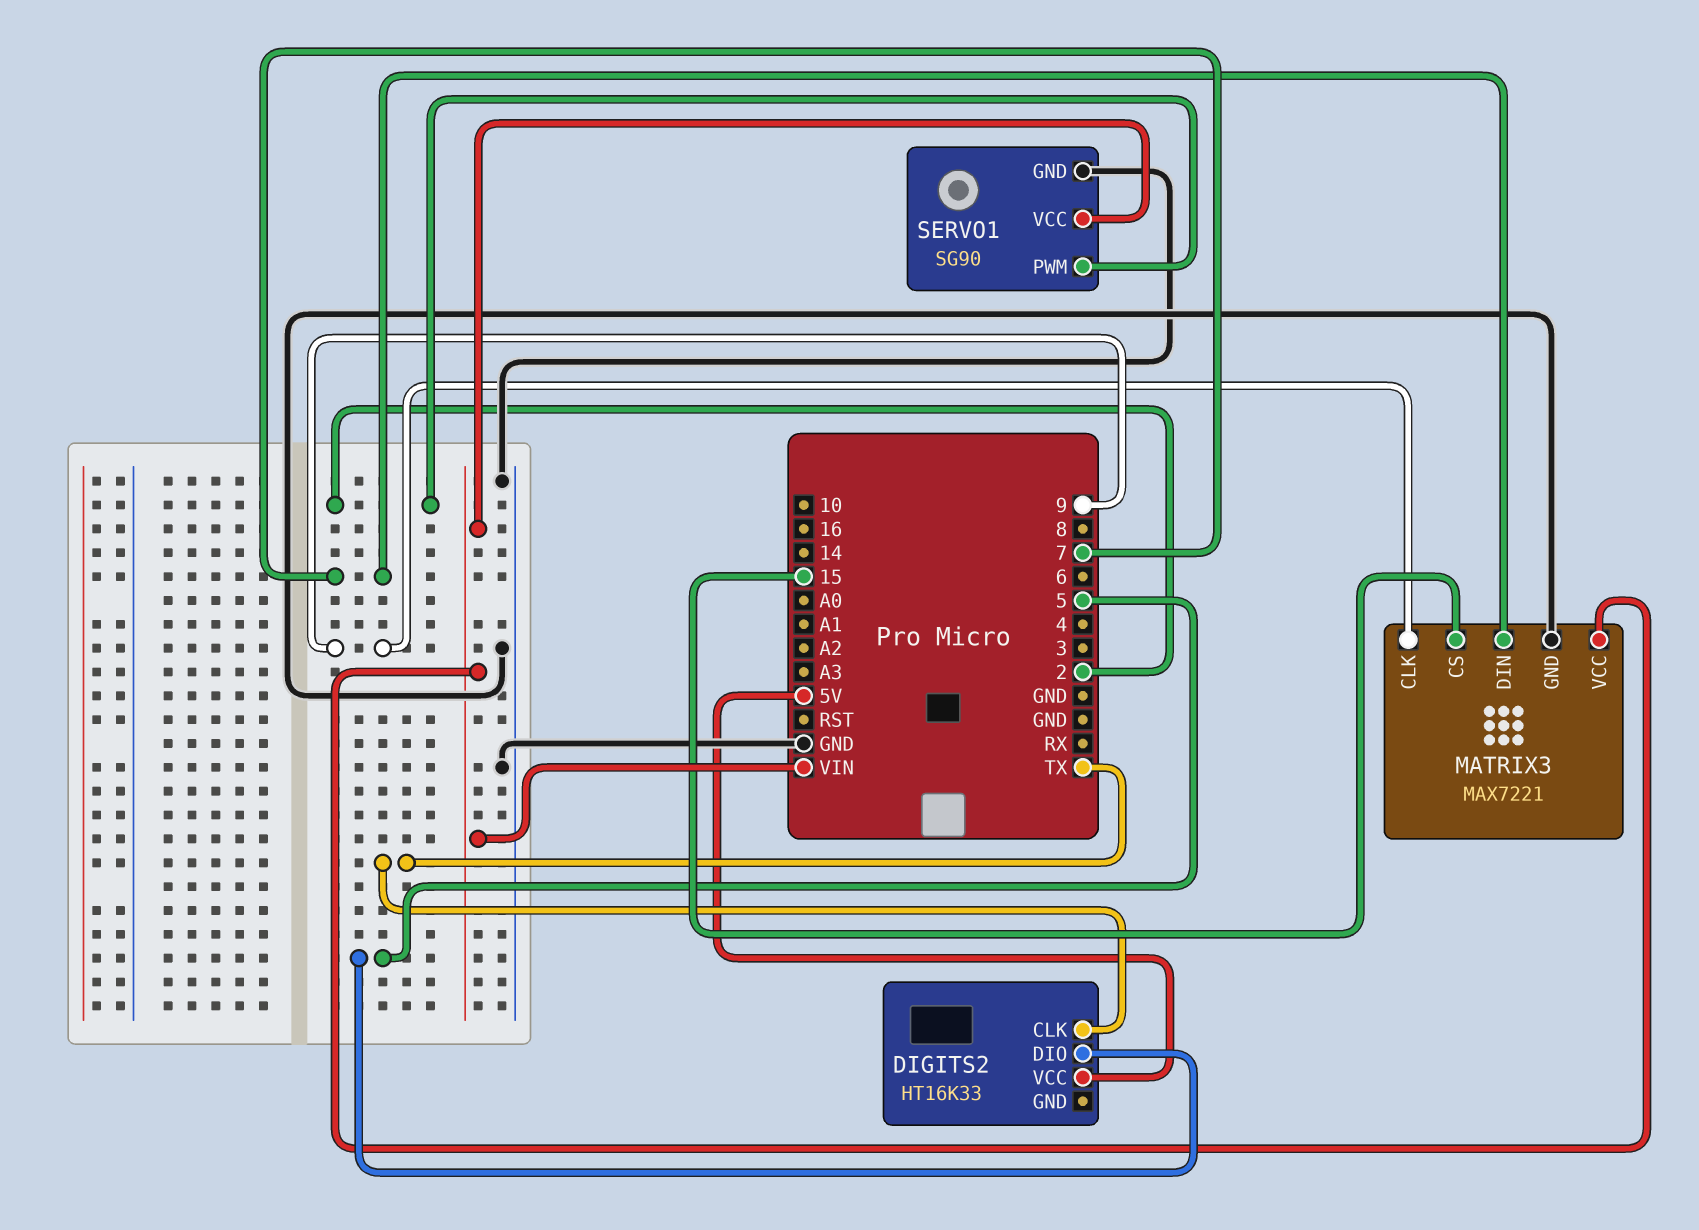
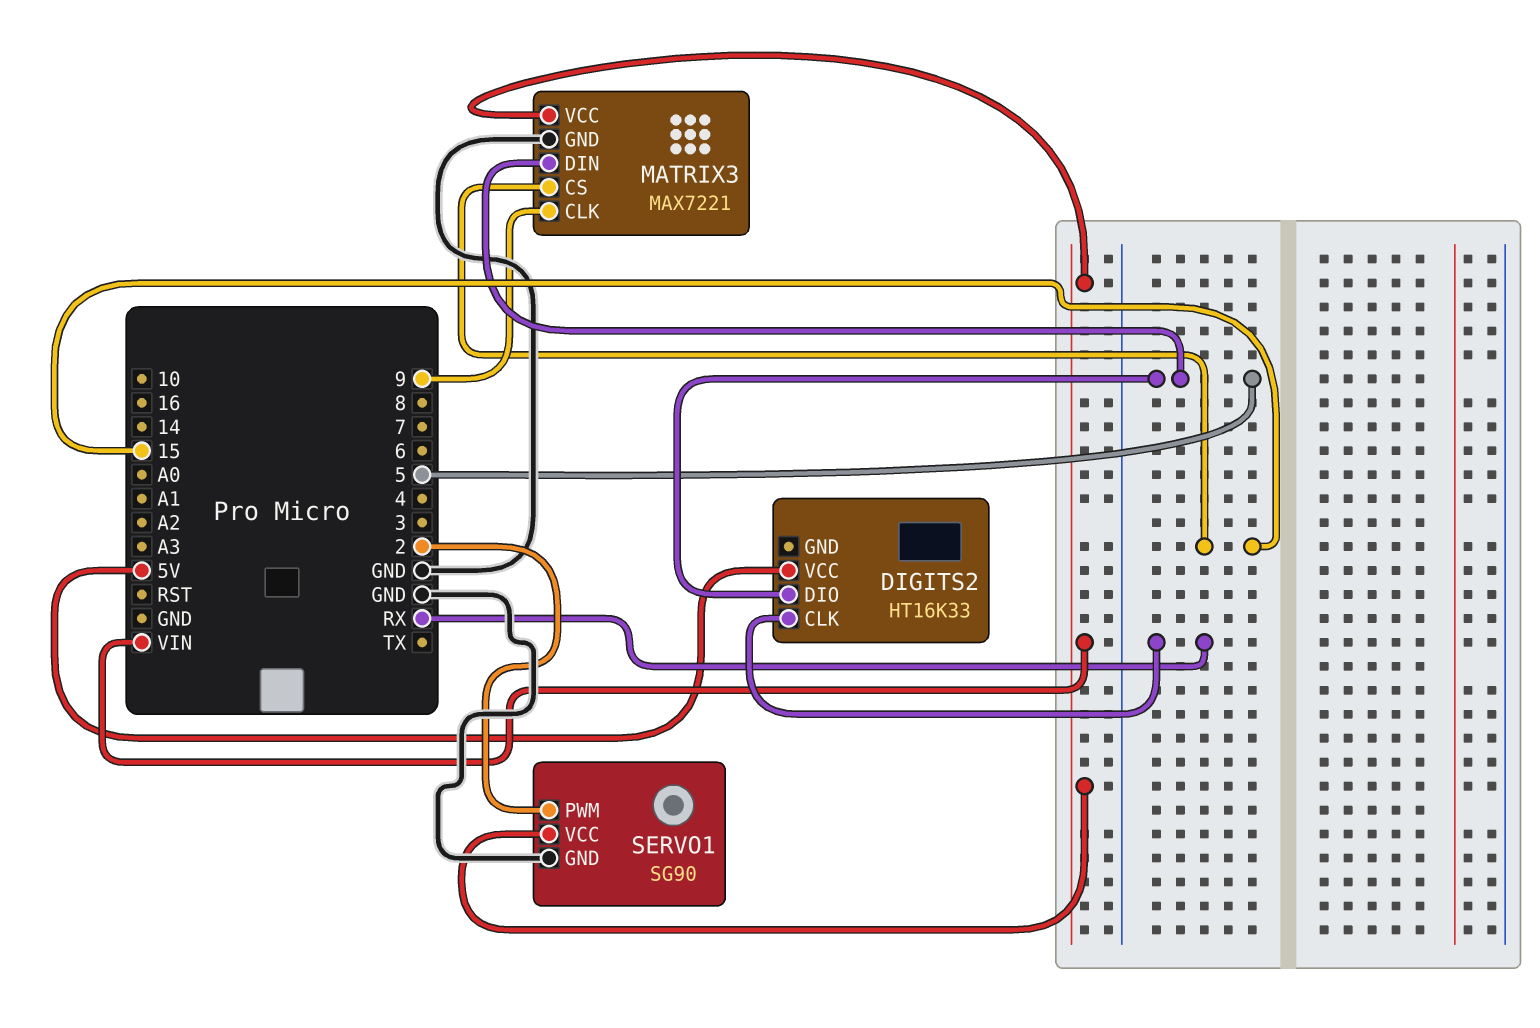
DIGITS2 pin CLK: TX -> RX
MATRIX3 pin DIN: 7 -> 5

